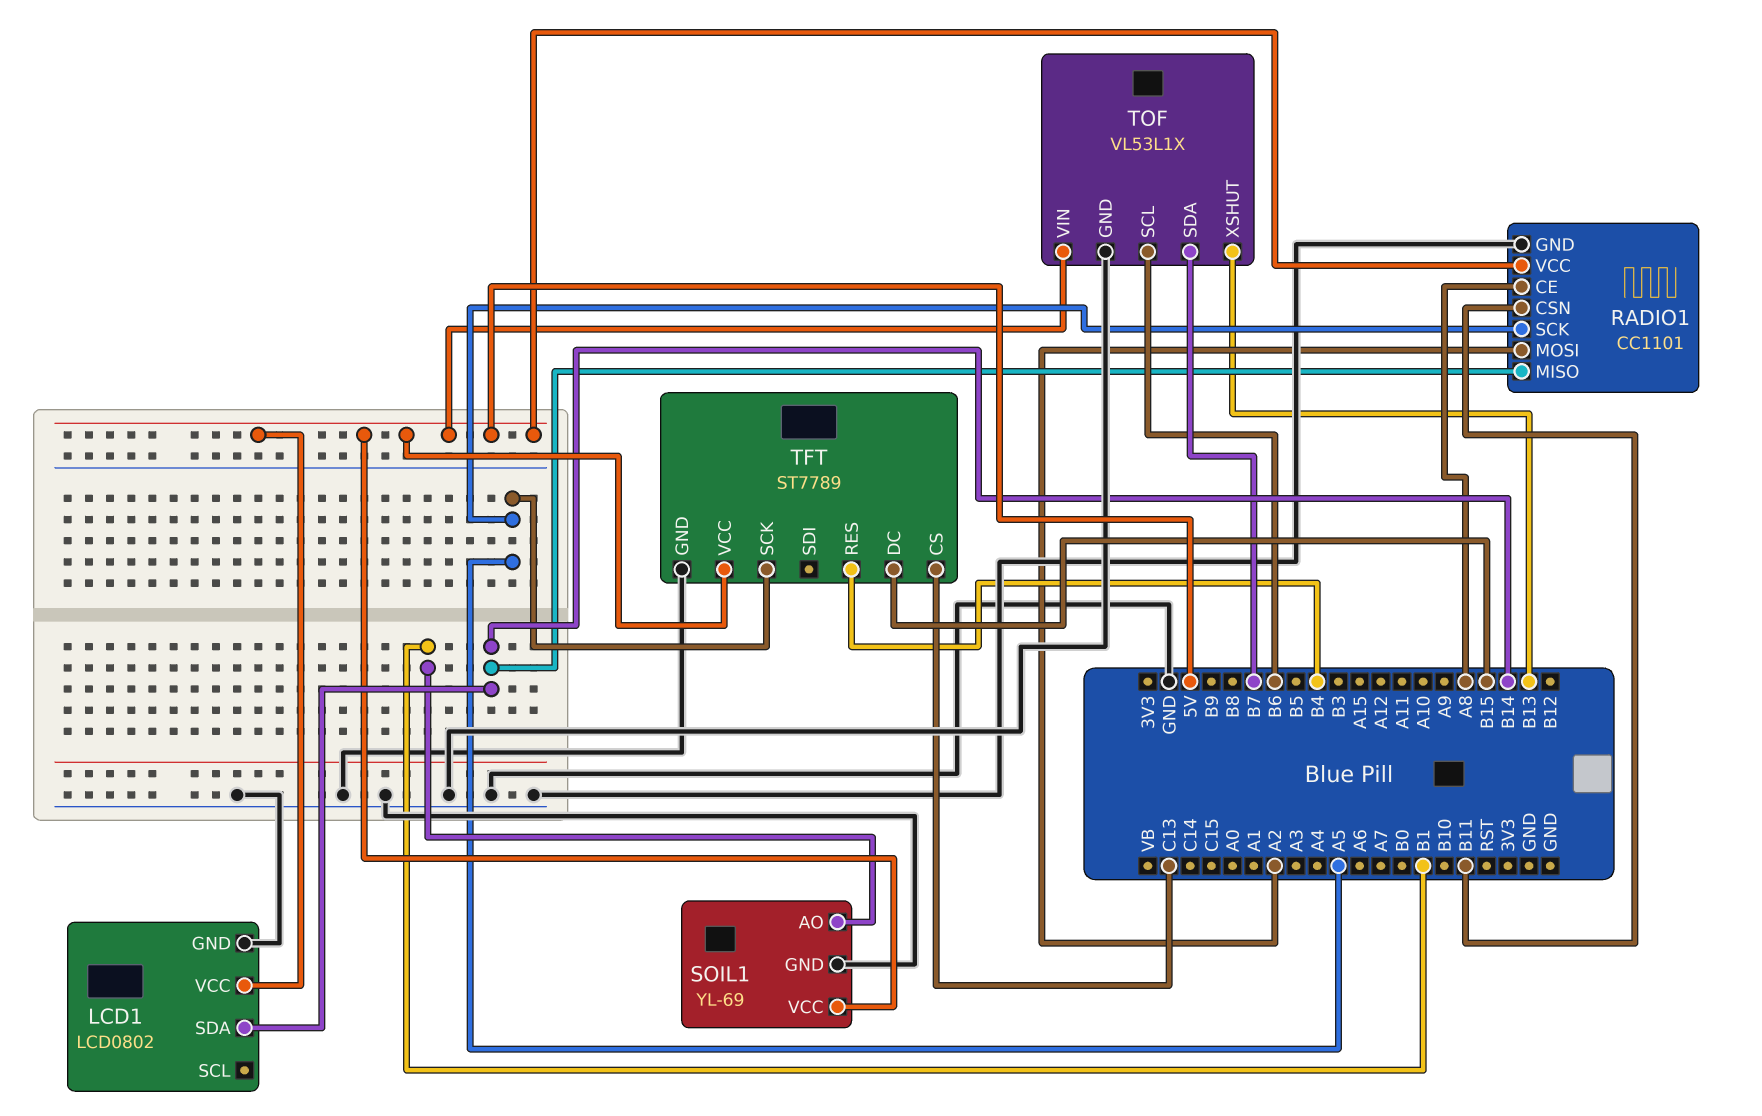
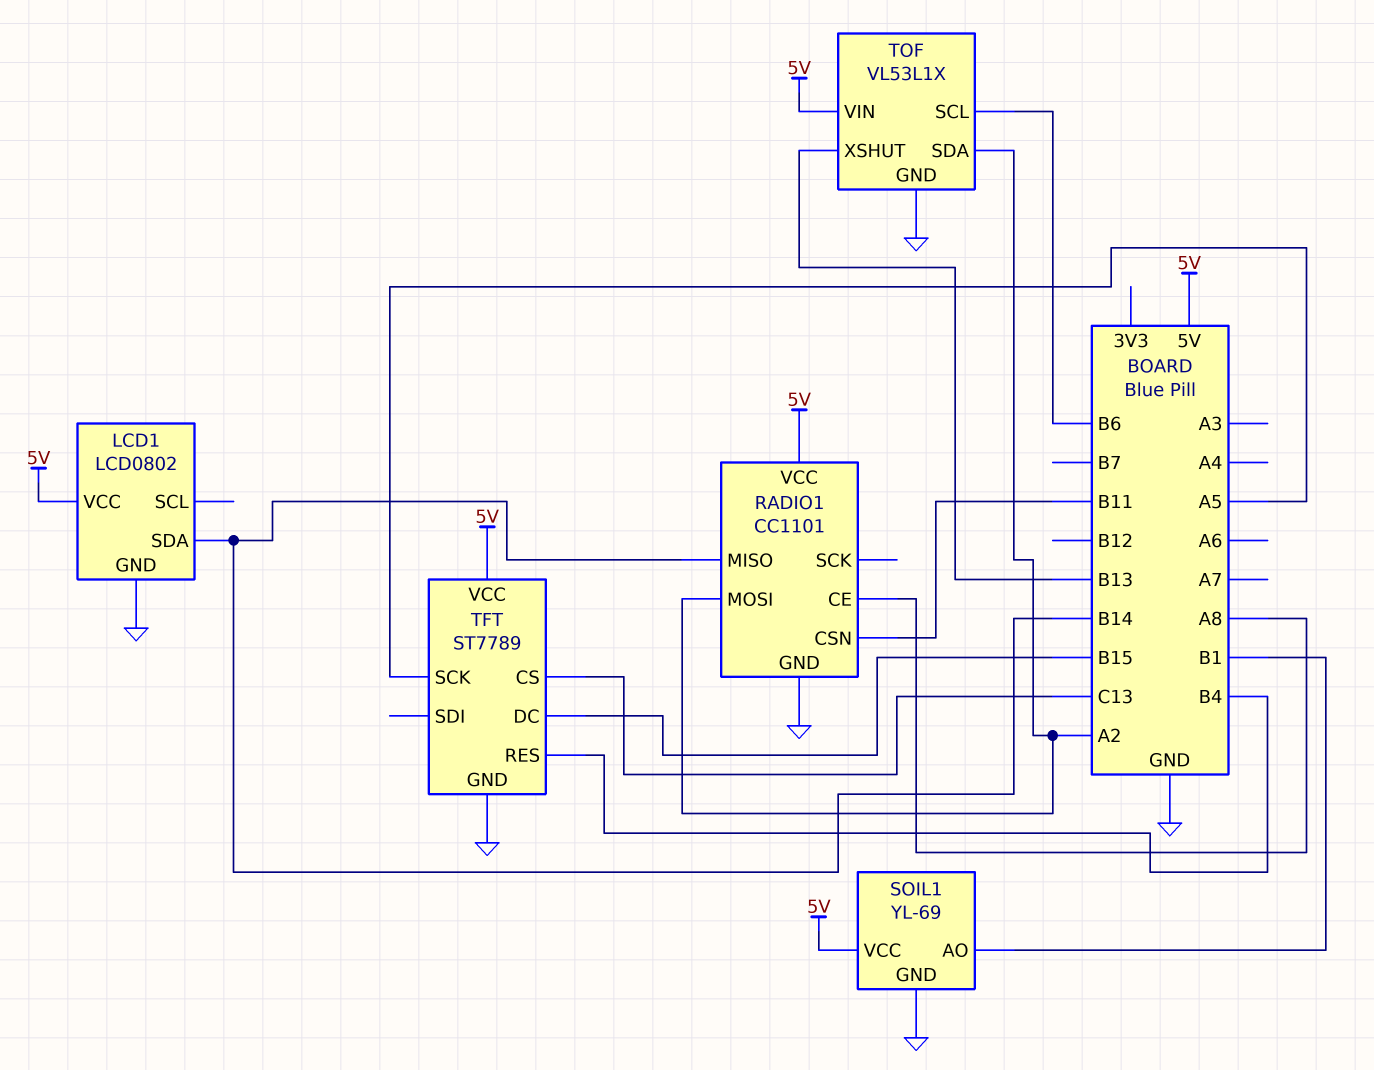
RADIO1 pin SCK: A5 -> none
TOF pin SDA: B7 -> A2

